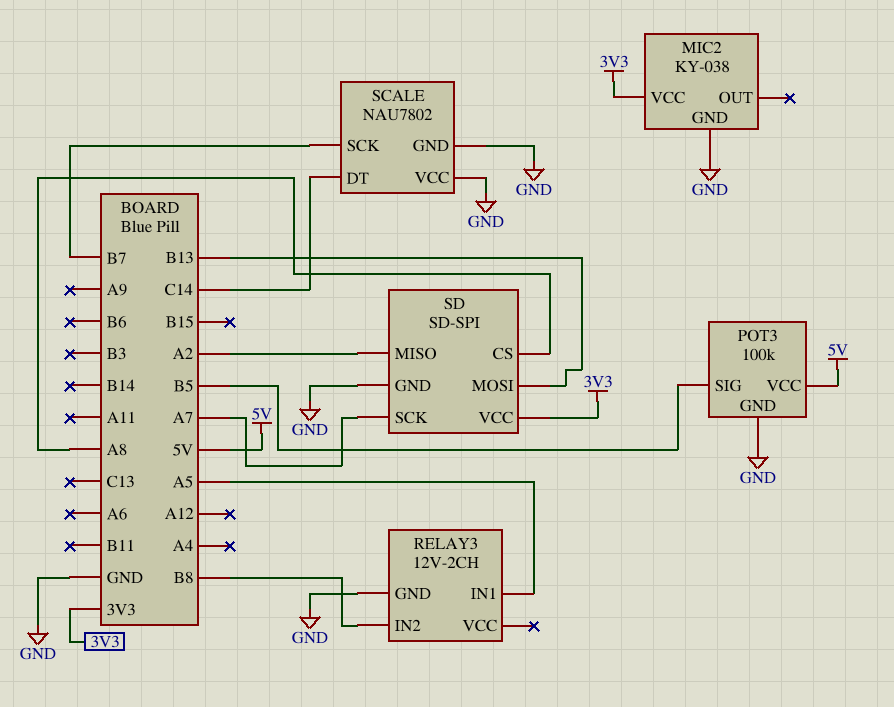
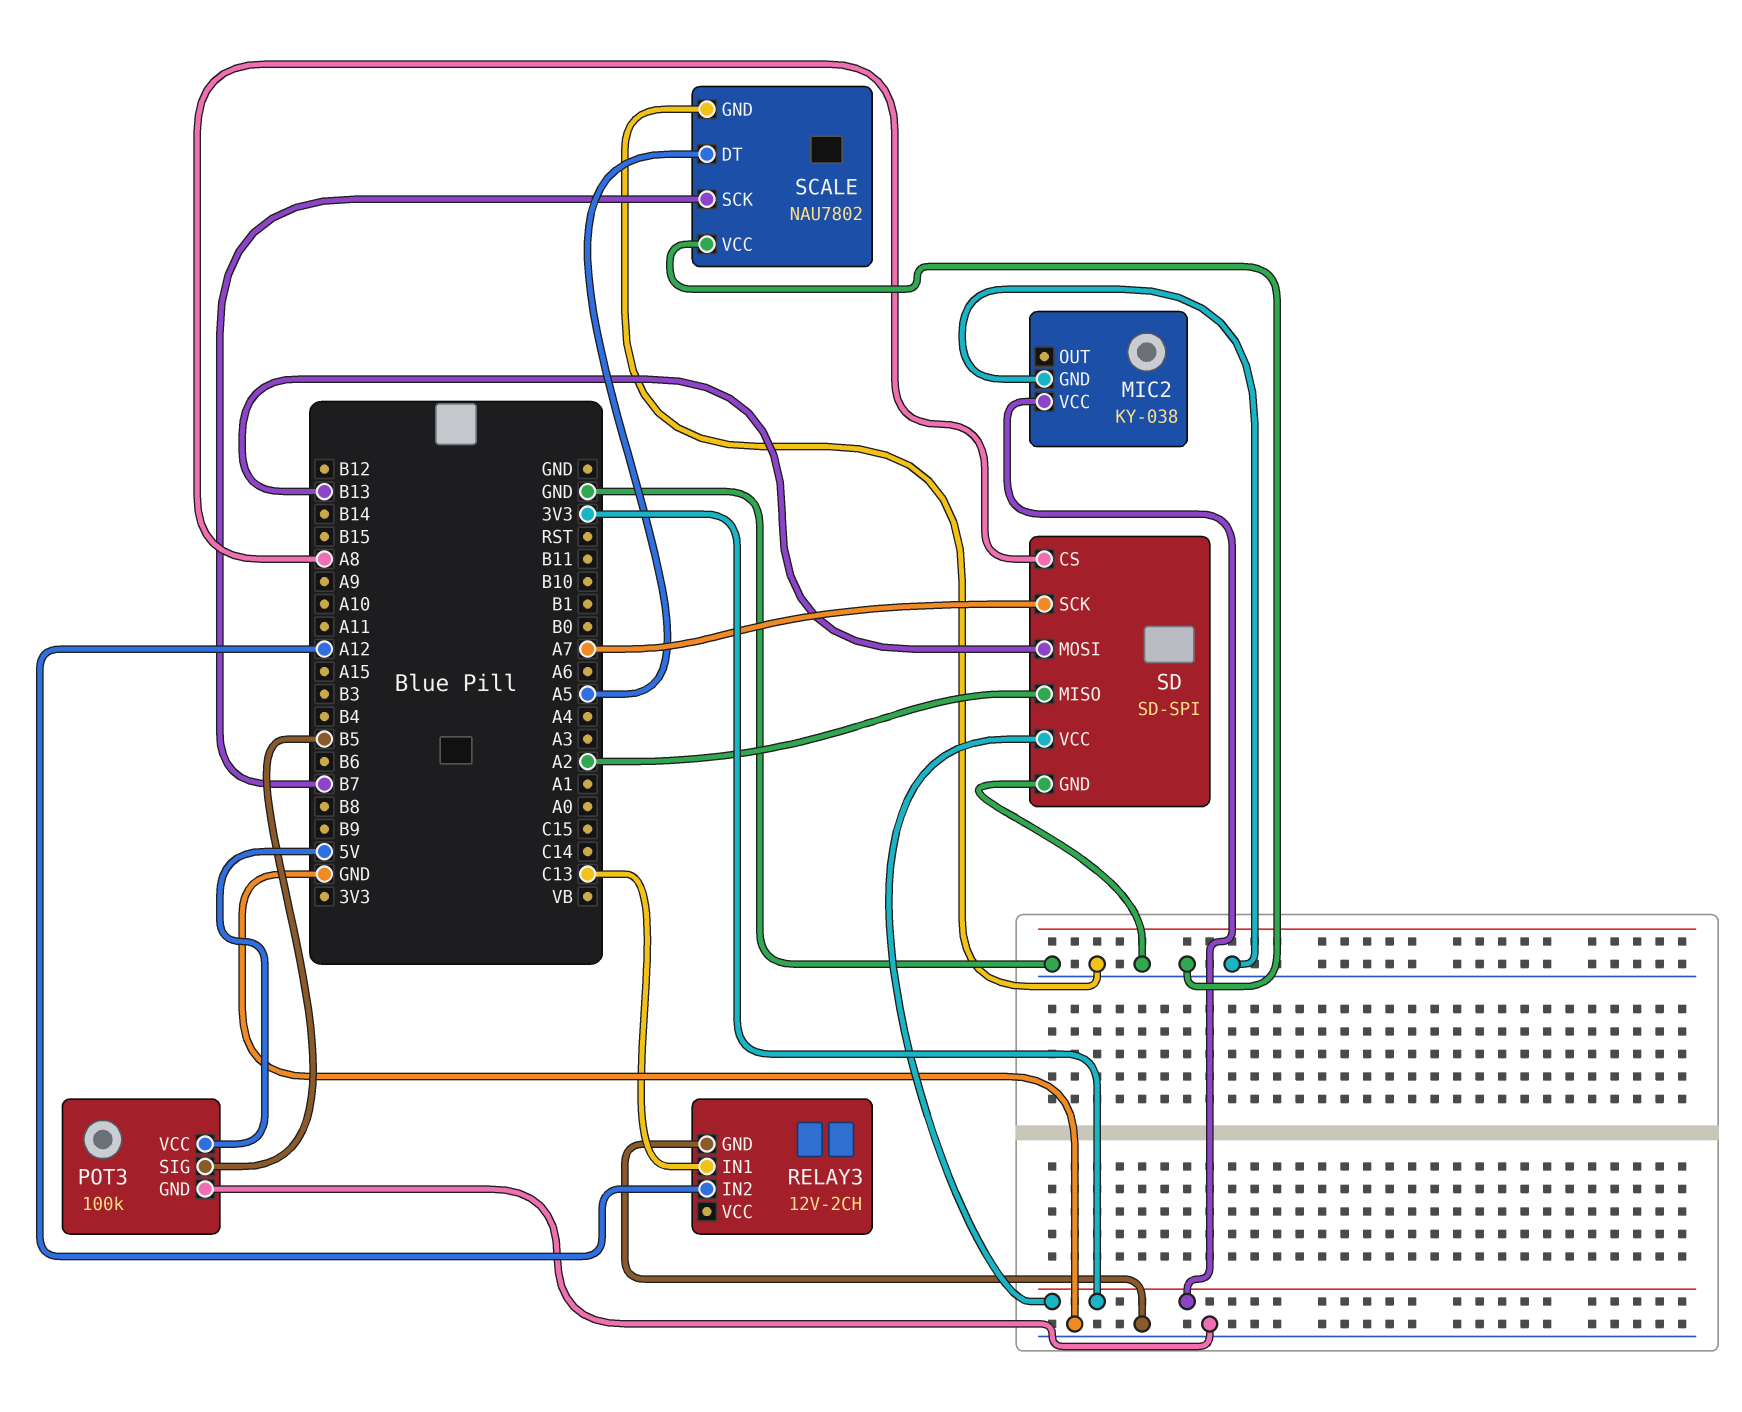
RELAY3 pin IN1: A5 -> C13
RELAY3 pin IN2: B8 -> A12
SCALE pin DT: C14 -> A5

